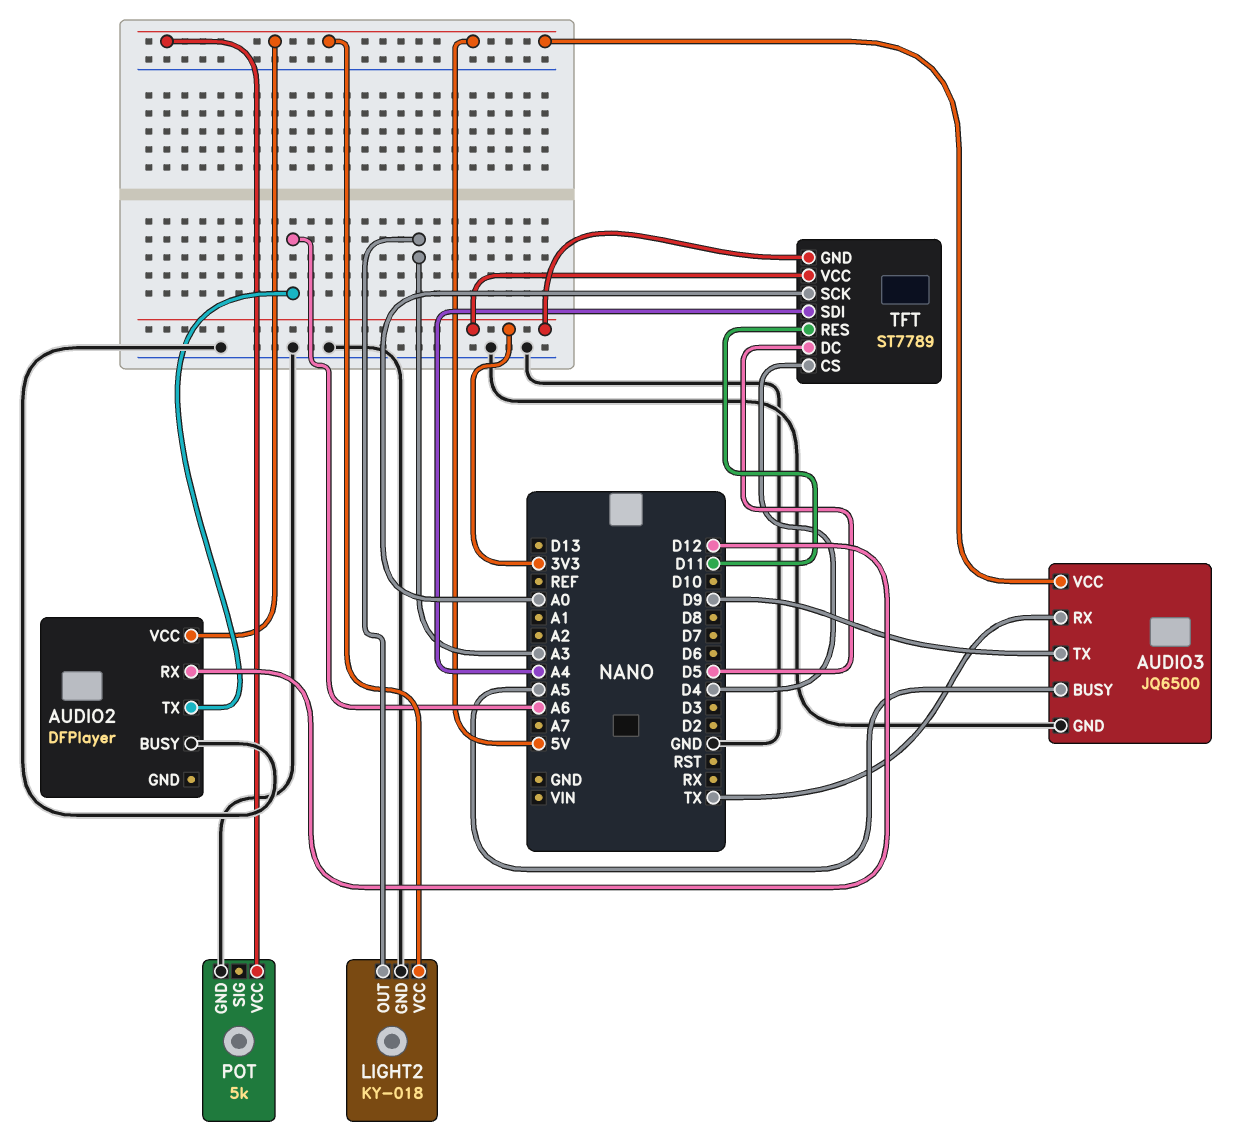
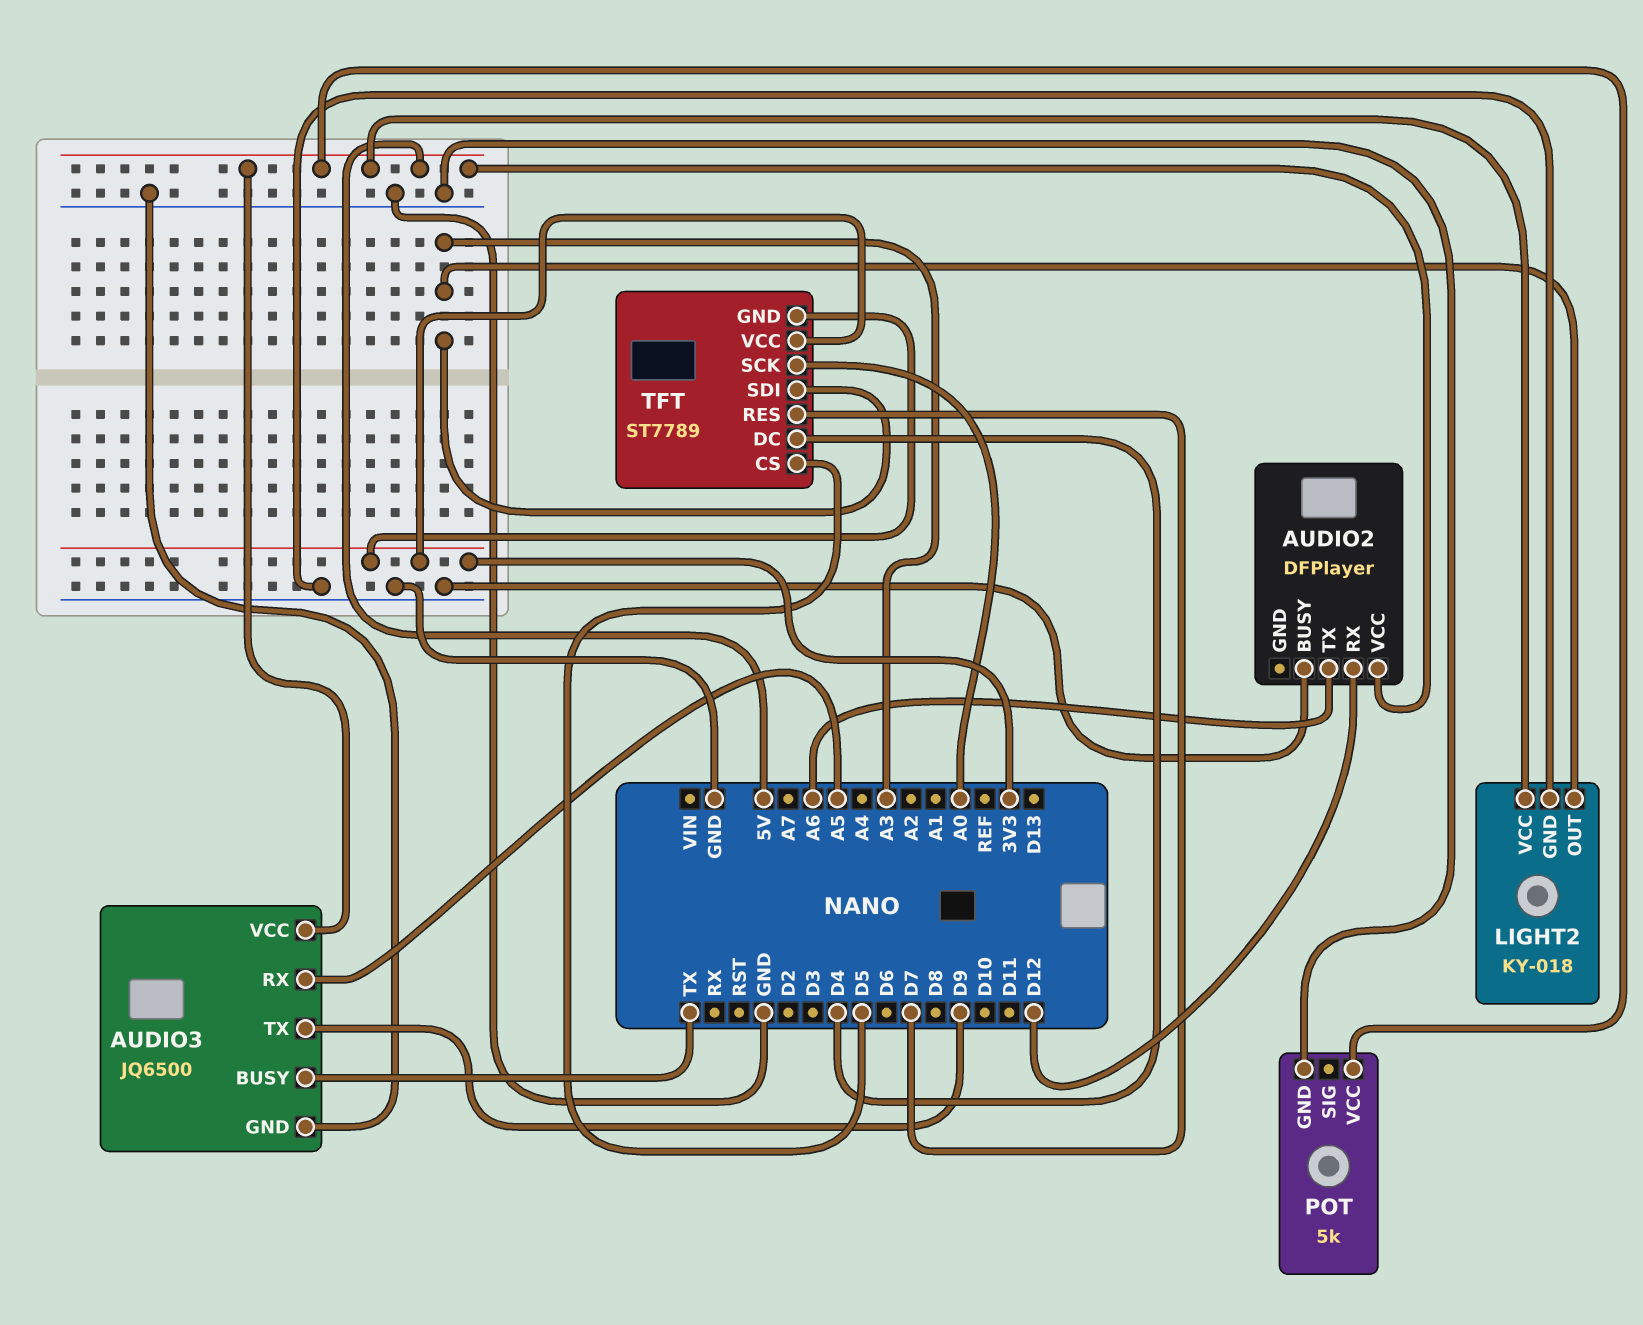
AUDIO3 pin BUSY: A5 -> TX
AUDIO3 pin RX: TX -> A5
TFT pin CS: D4 -> D5
TFT pin DC: D5 -> D4
TFT pin RES: D11 -> D7
TFT pin SDI: A4 -> A3

